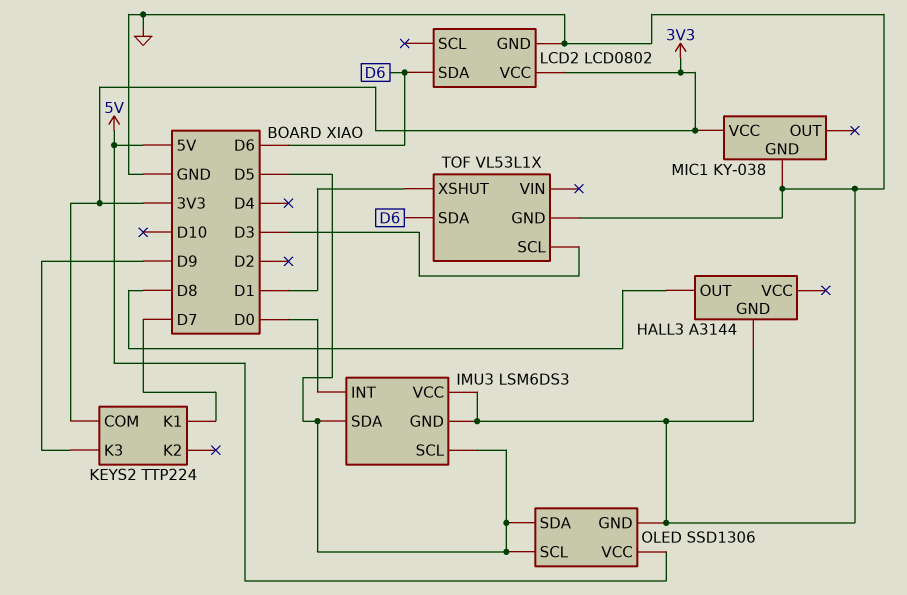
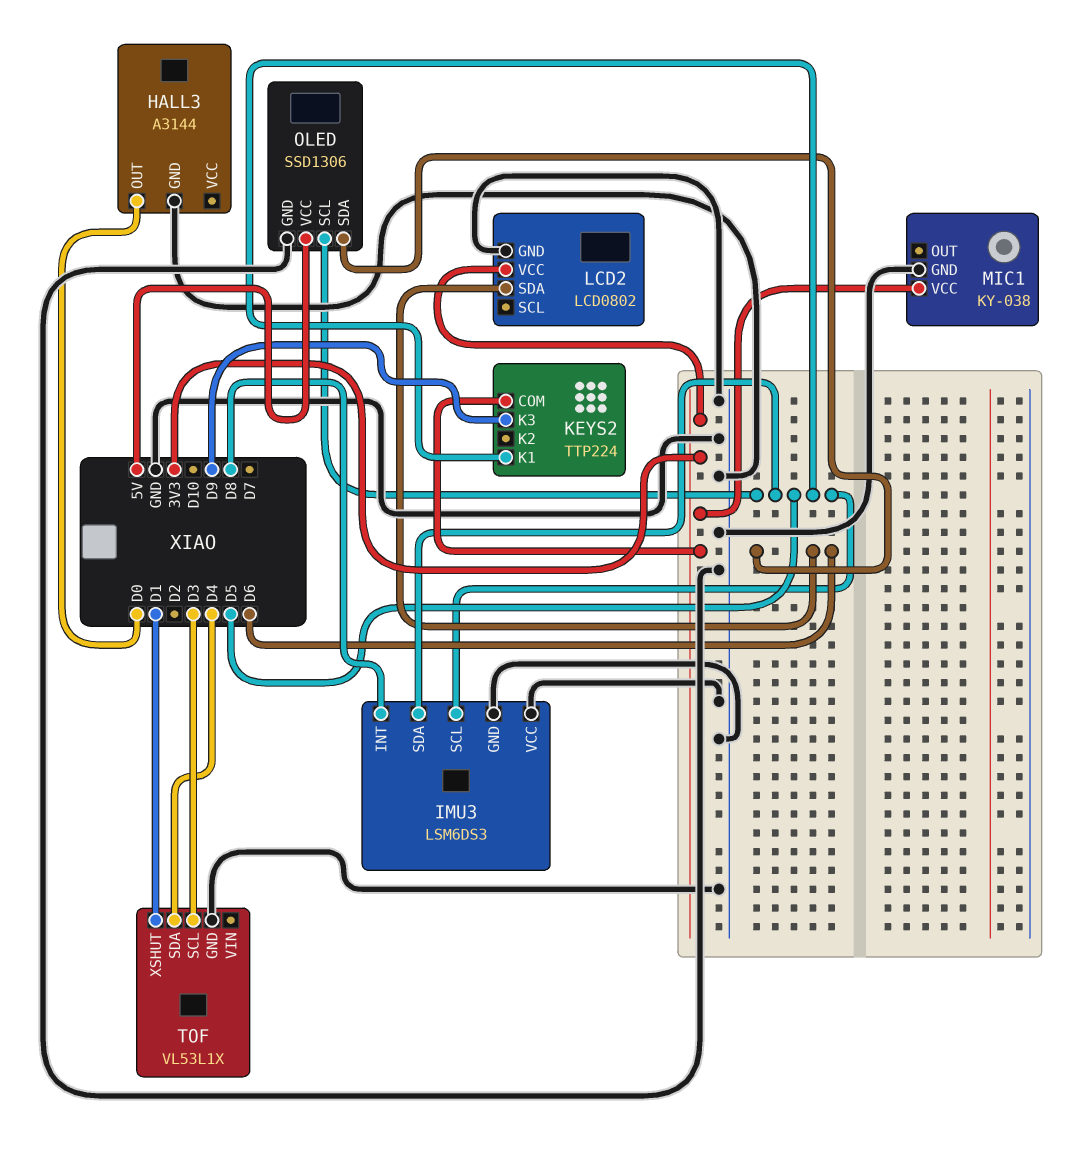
HALL3 pin OUT: D8 -> D0
IMU3 pin INT: D0 -> D8
KEYS2 pin K1: D7 -> D5
OLED pin SDA: D5 -> D6
TOF pin SDA: D6 -> D4

